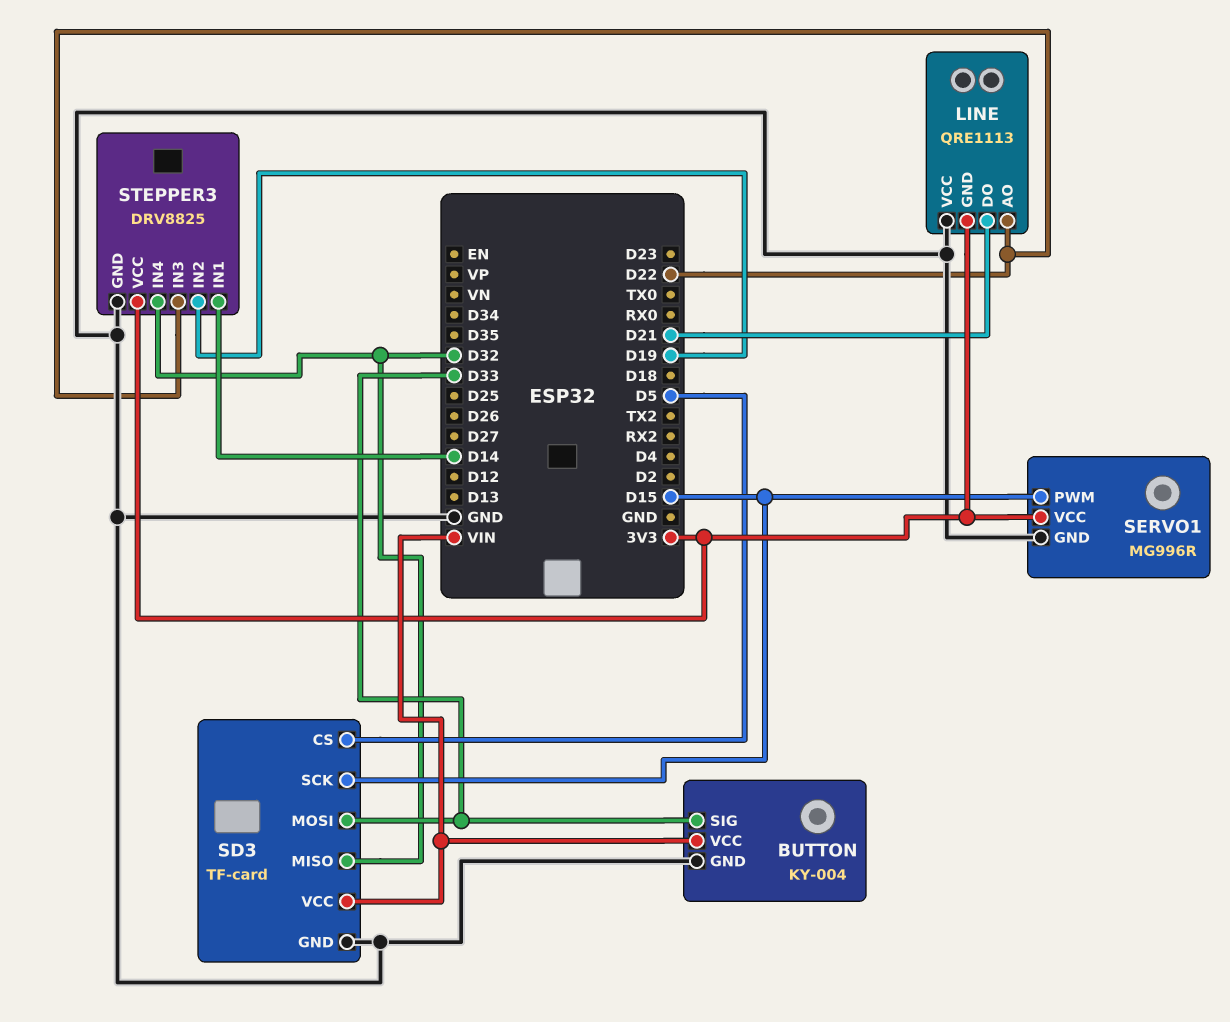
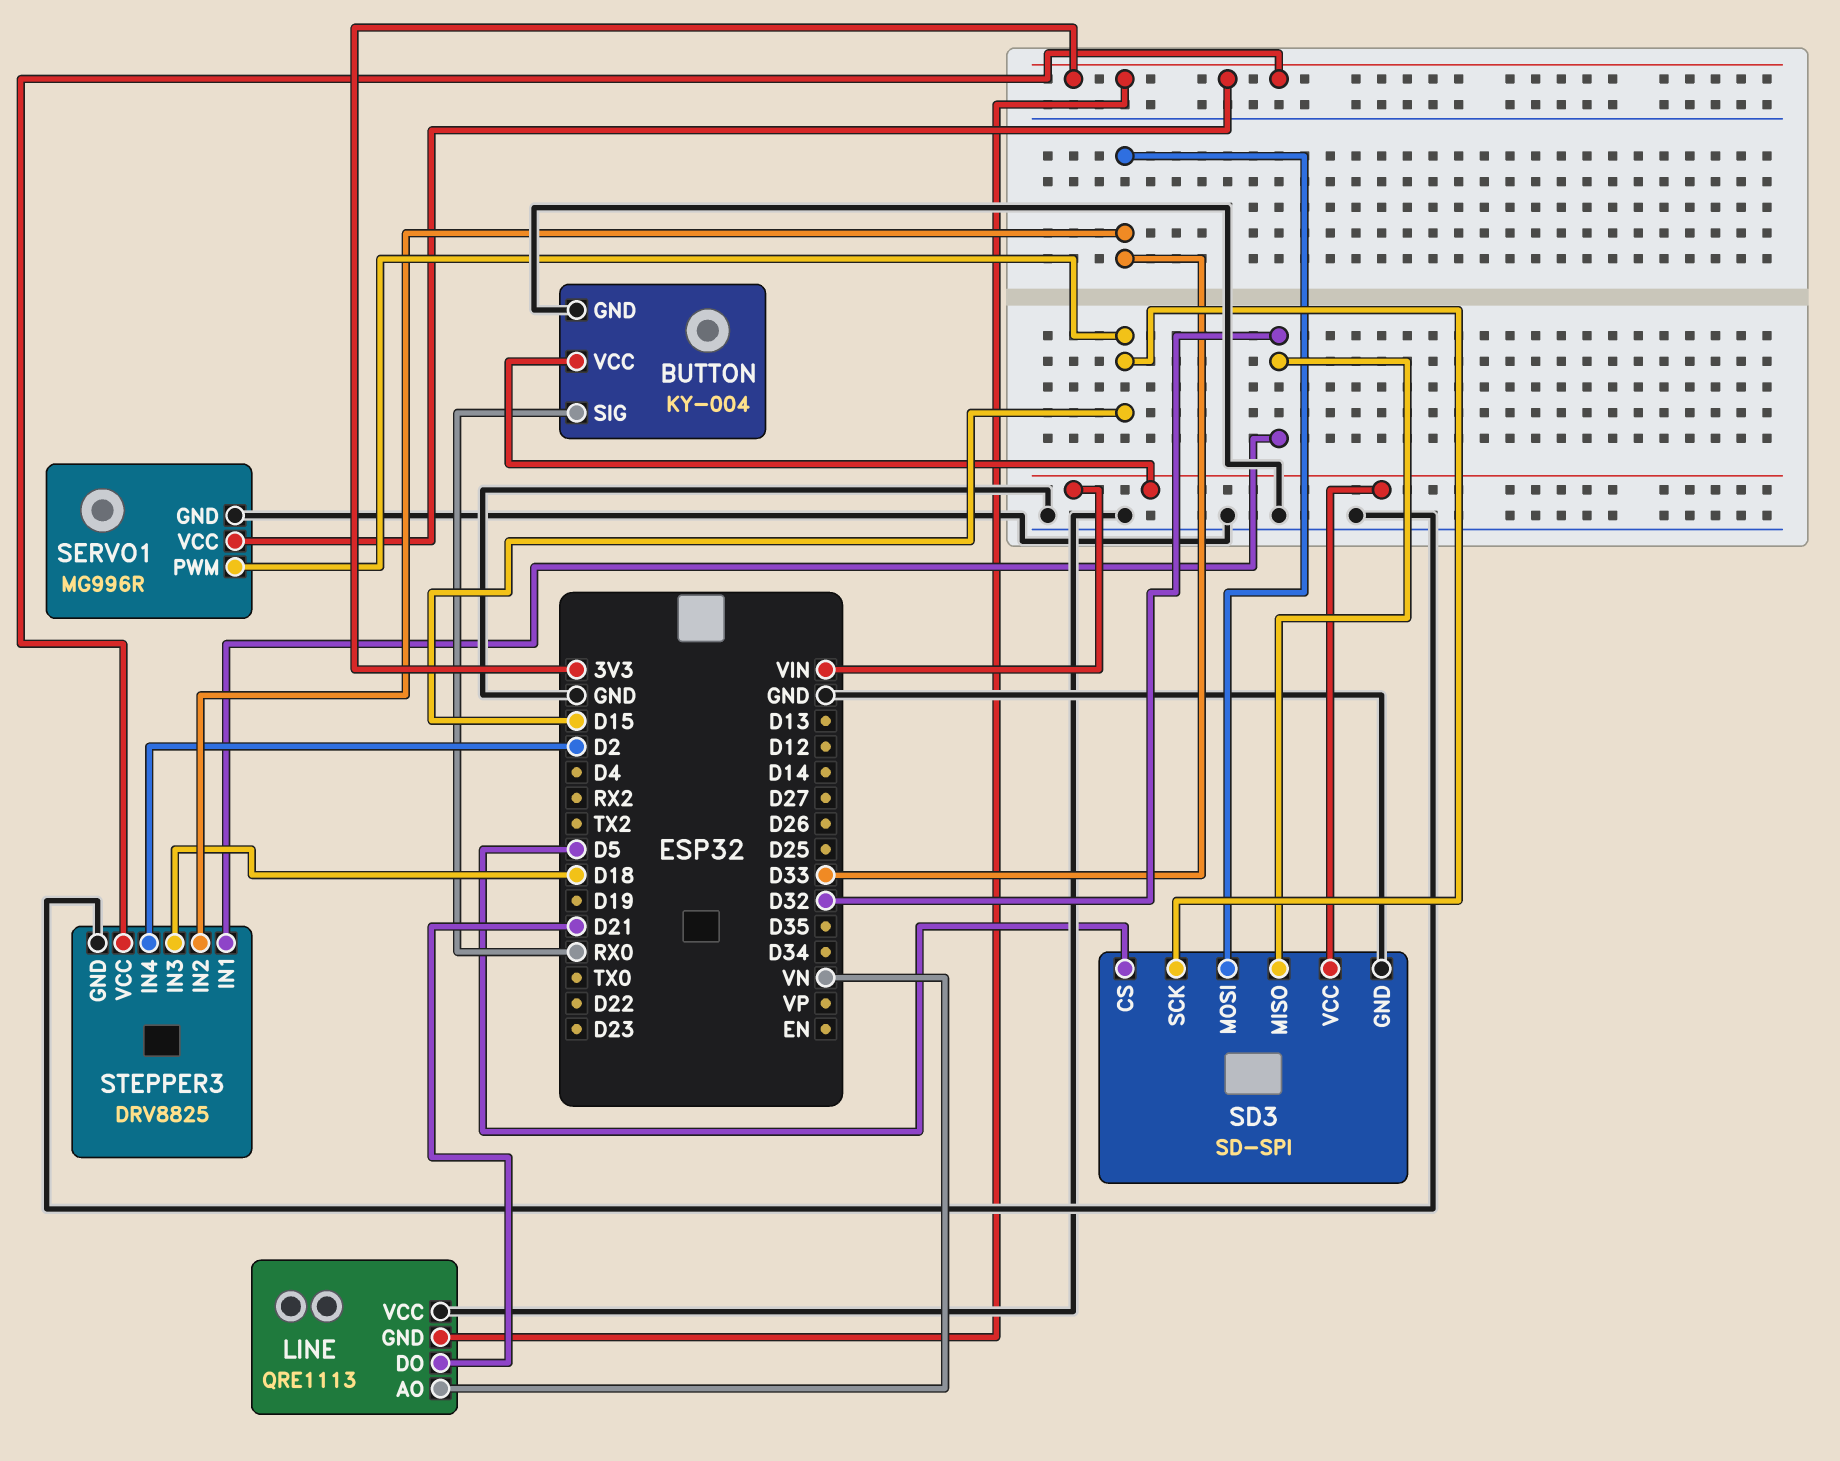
BUTTON pin SIG: D33 -> RX0
LINE pin AO: D22 -> VN
SD3: TF-card -> SD-SPI
STEPPER3 pin IN1: D14 -> D32
STEPPER3 pin IN2: D19 -> D33
STEPPER3 pin IN3: D22 -> D18
STEPPER3 pin IN4: D32 -> D2

